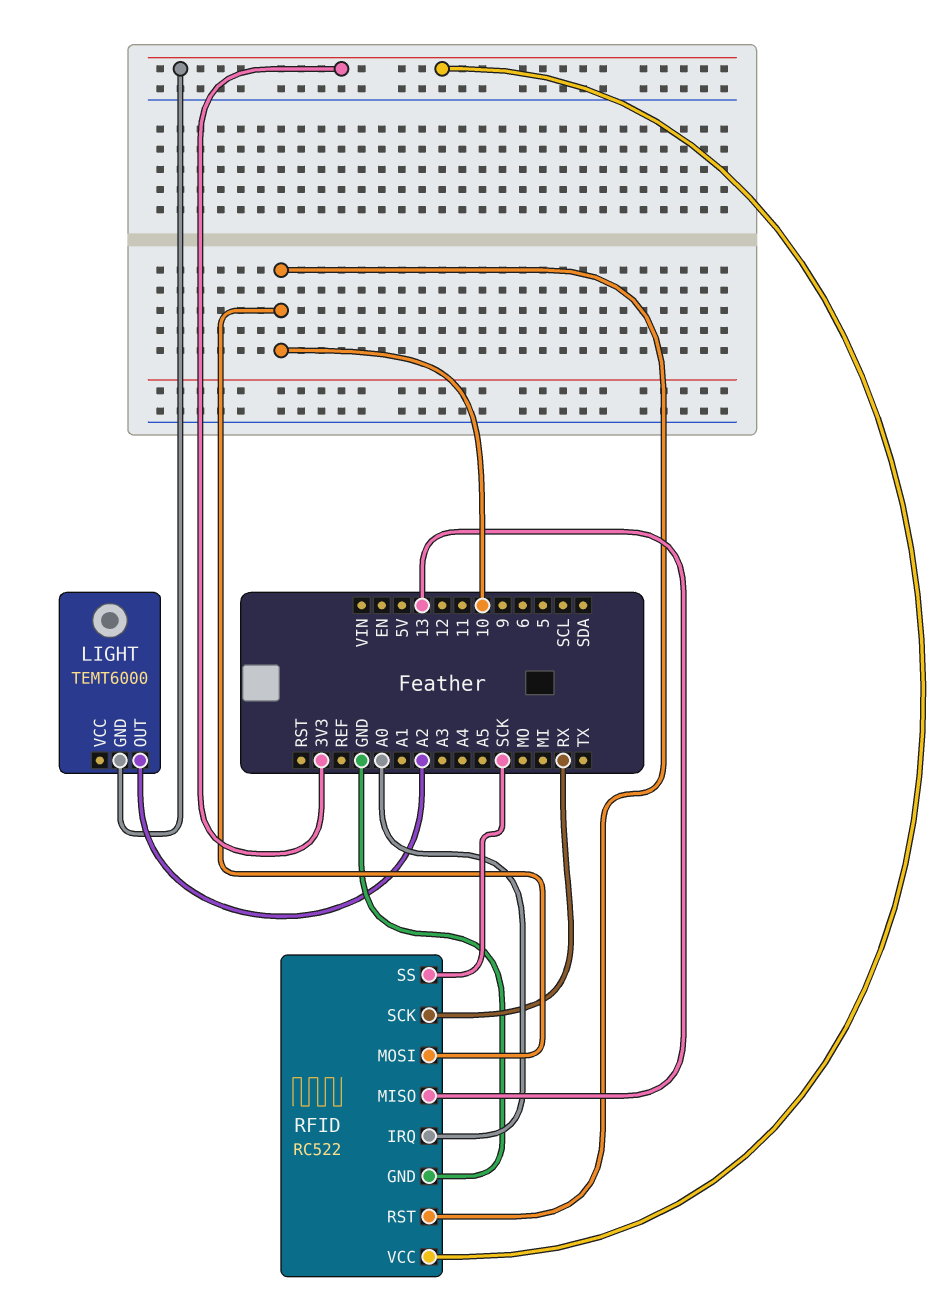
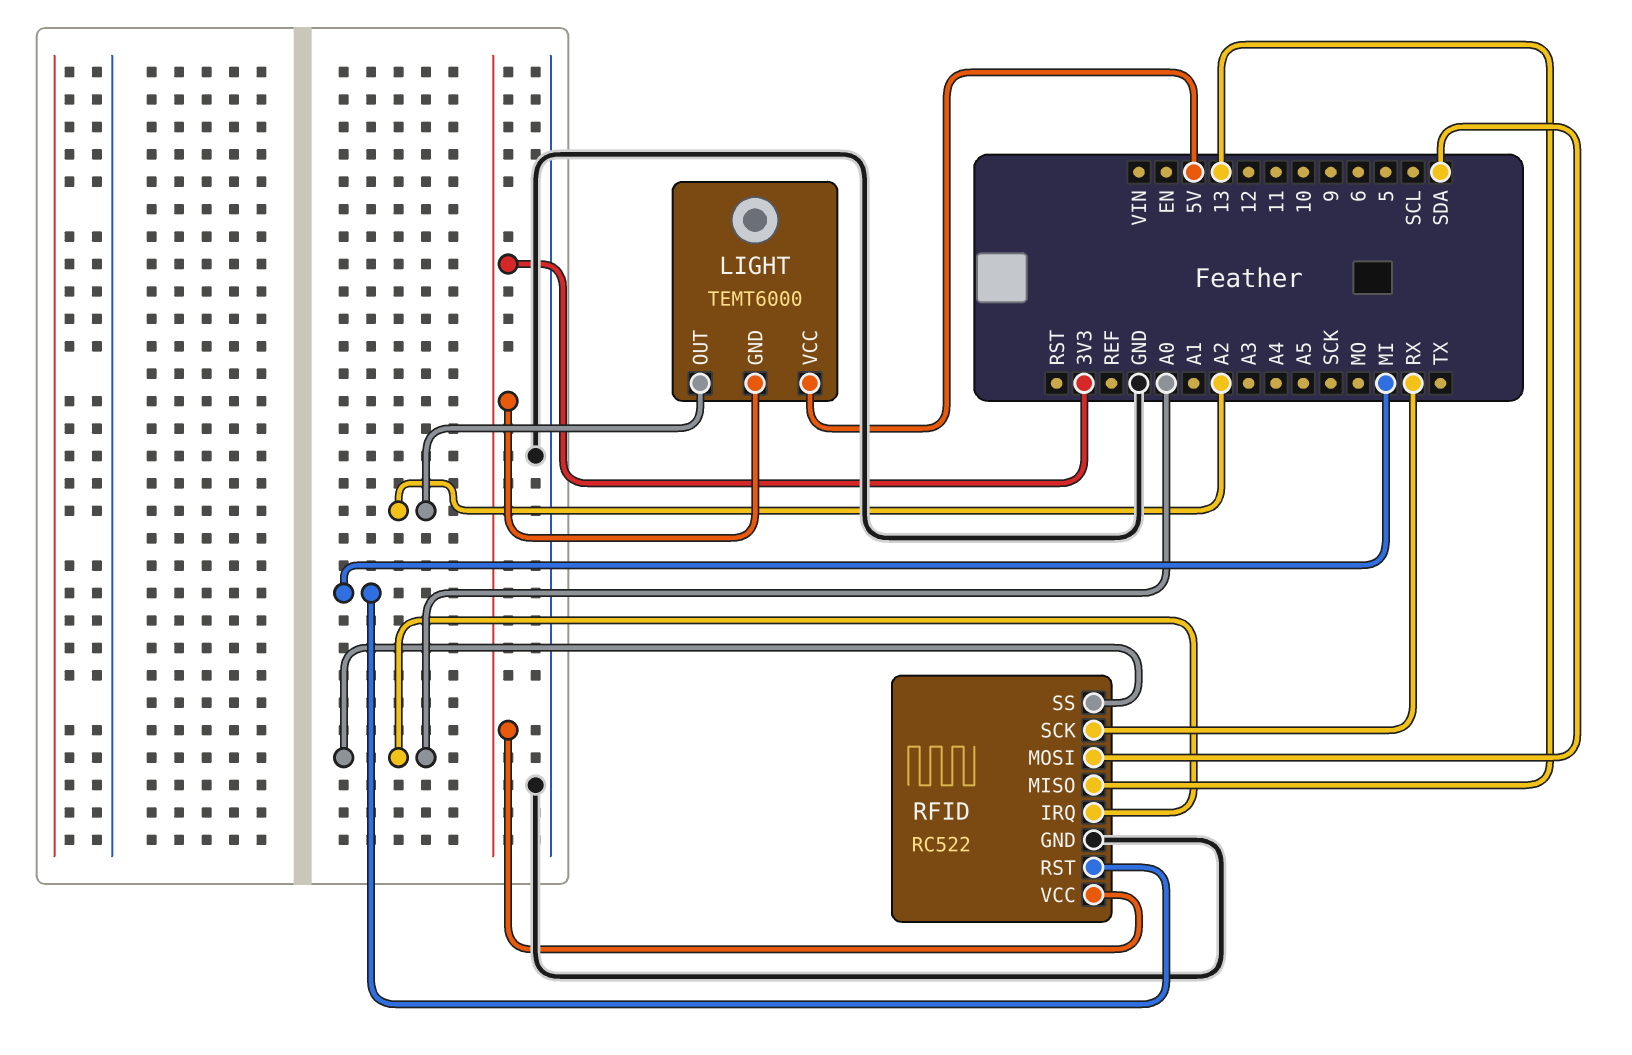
LIGHT pin VCC: none -> 5V
RFID pin MOSI: 10 -> SDA
RFID pin RST: 10 -> MI
RFID pin SS: SCK -> A0

